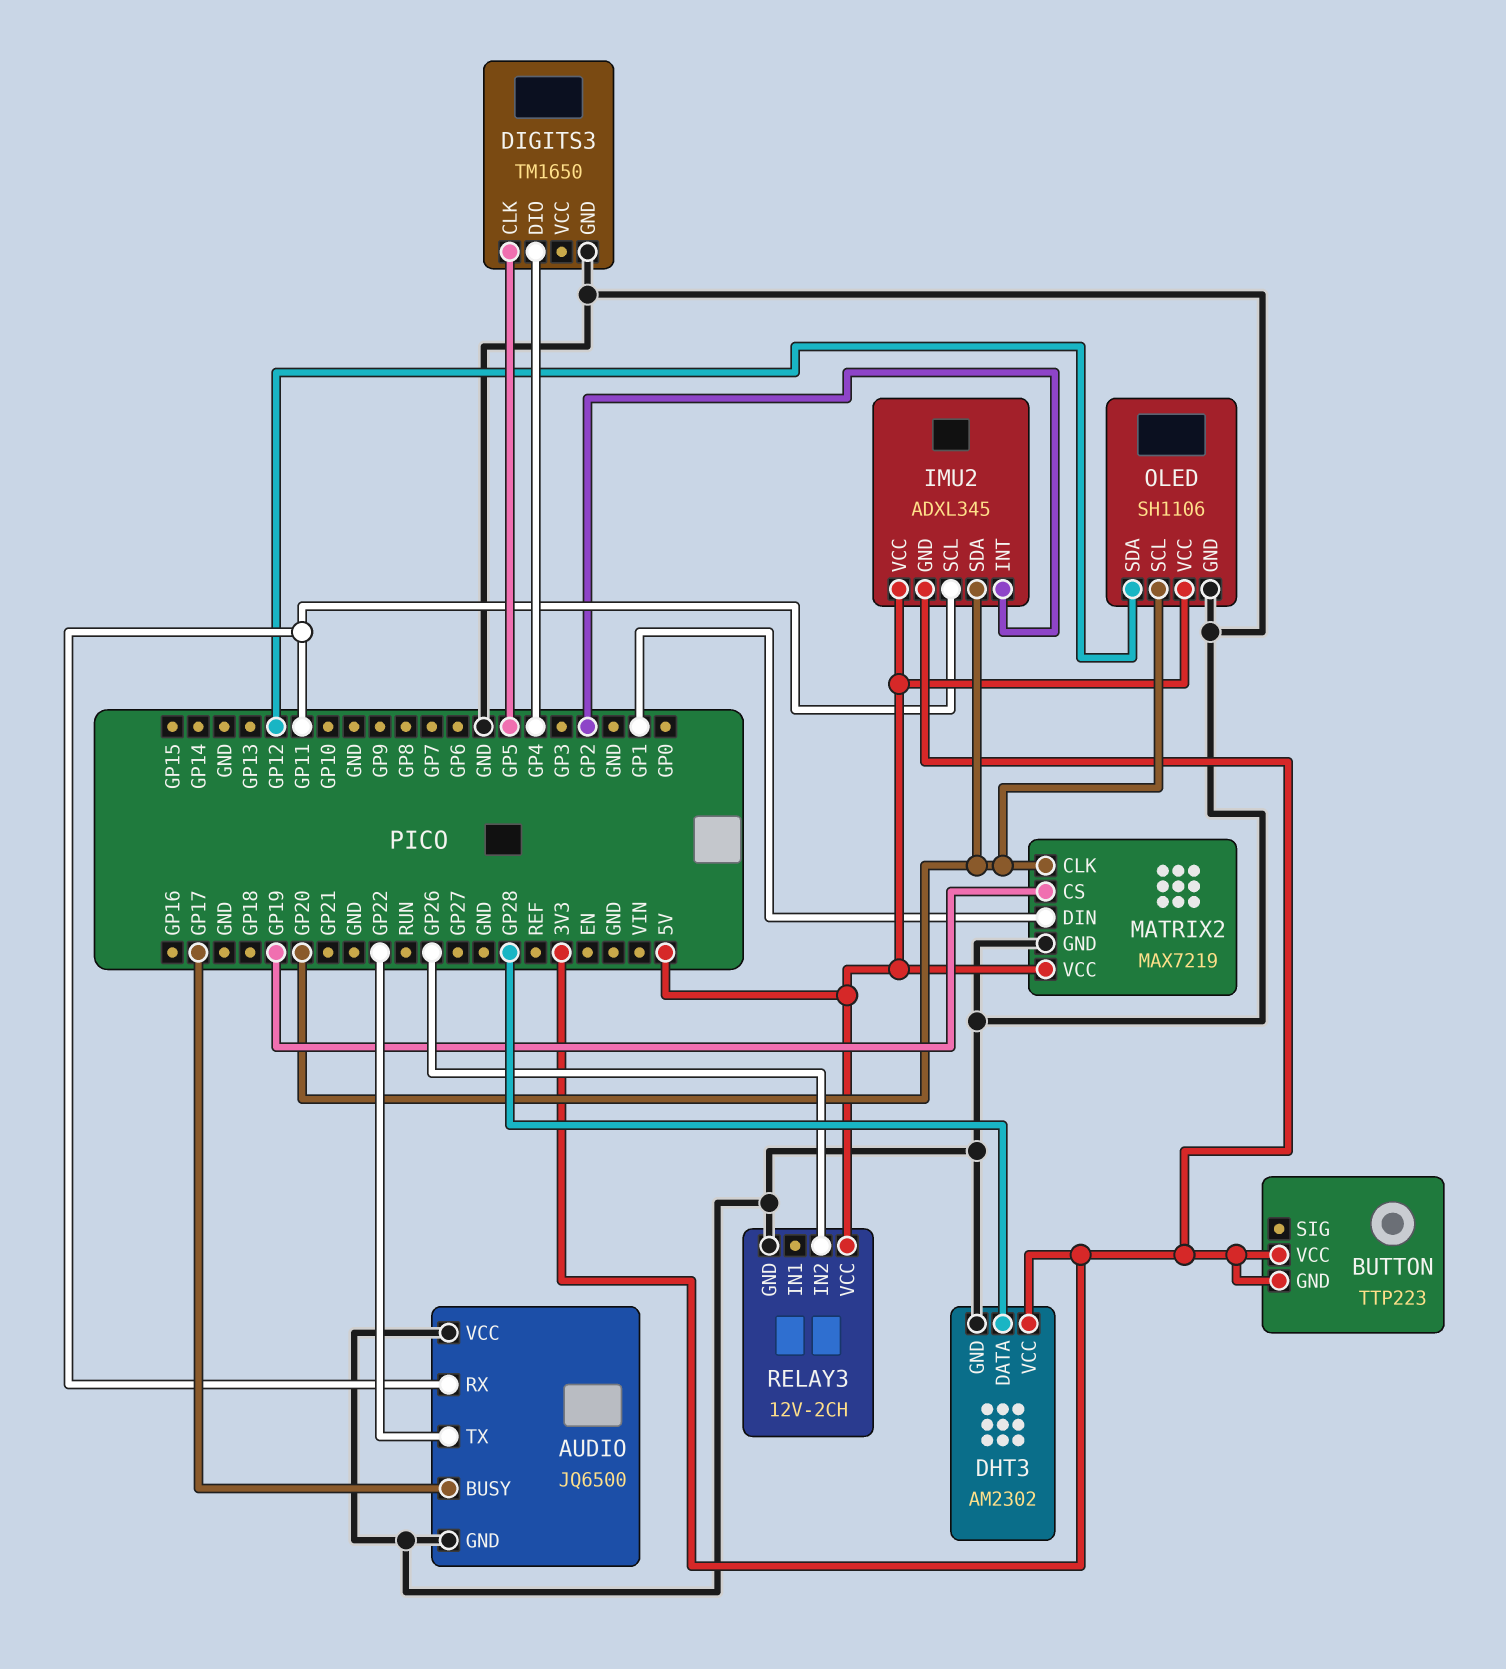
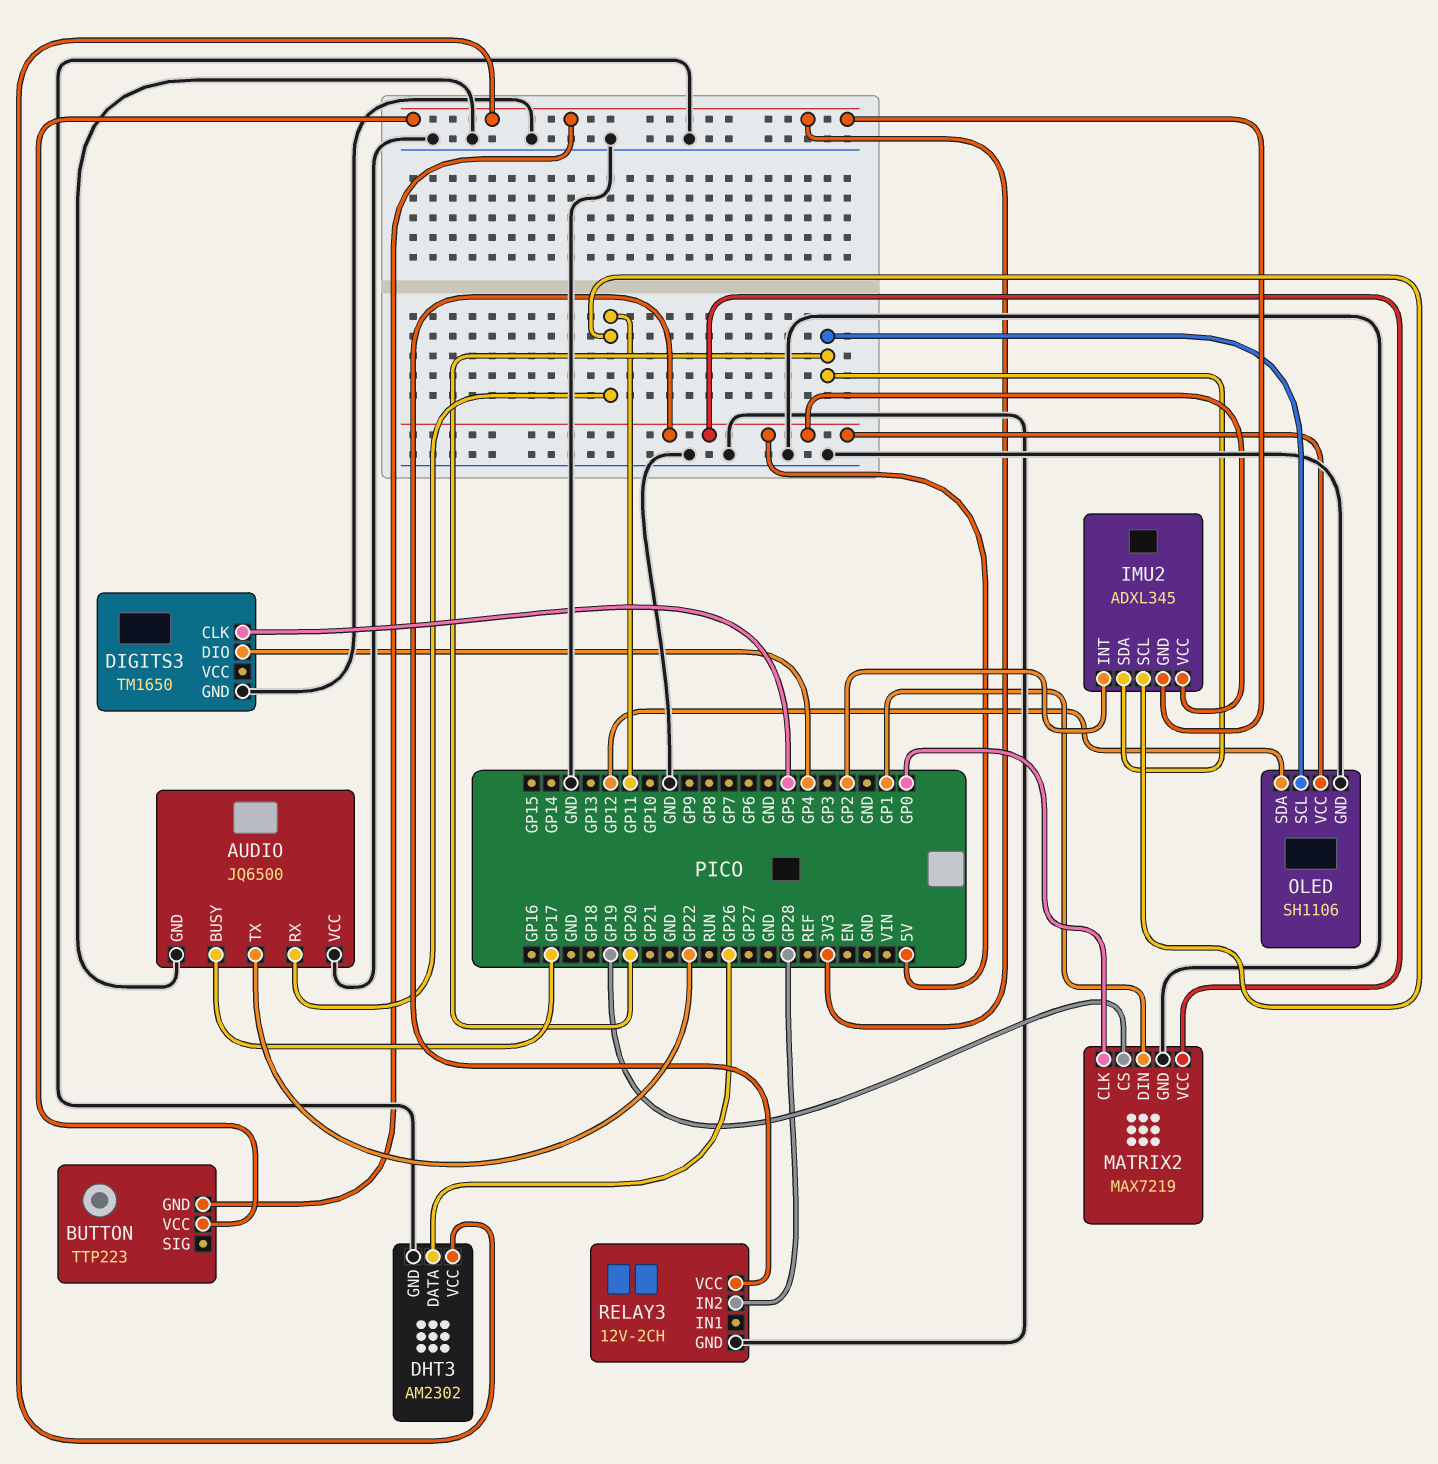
DHT3 pin DATA: GP28 -> GP26
MATRIX2 pin CLK: GP20 -> GP0
RELAY3 pin IN2: GP26 -> GP28

